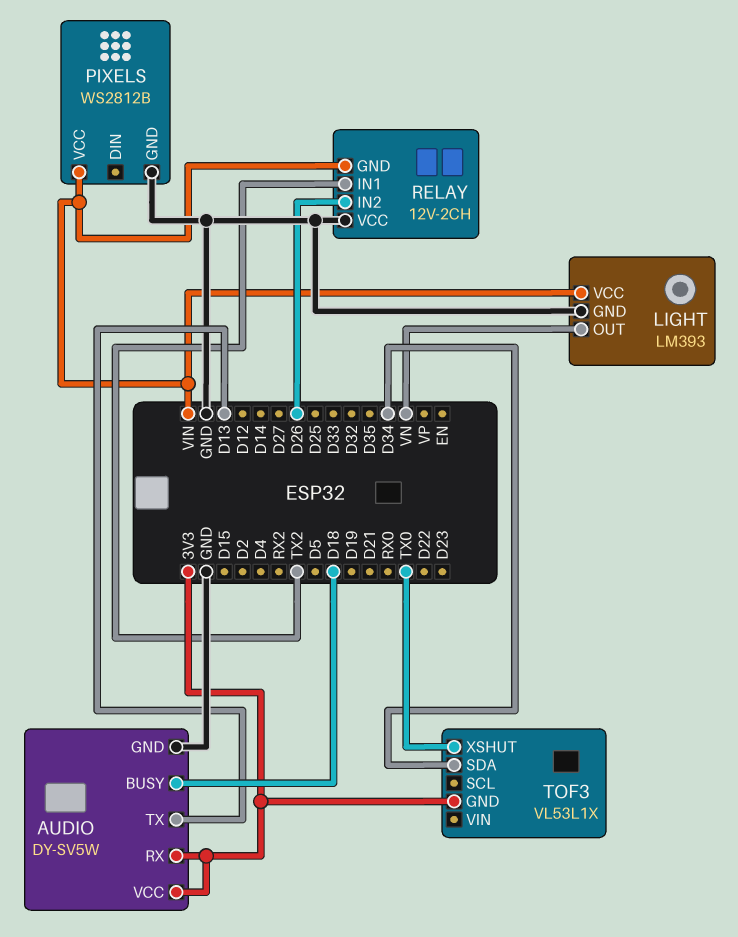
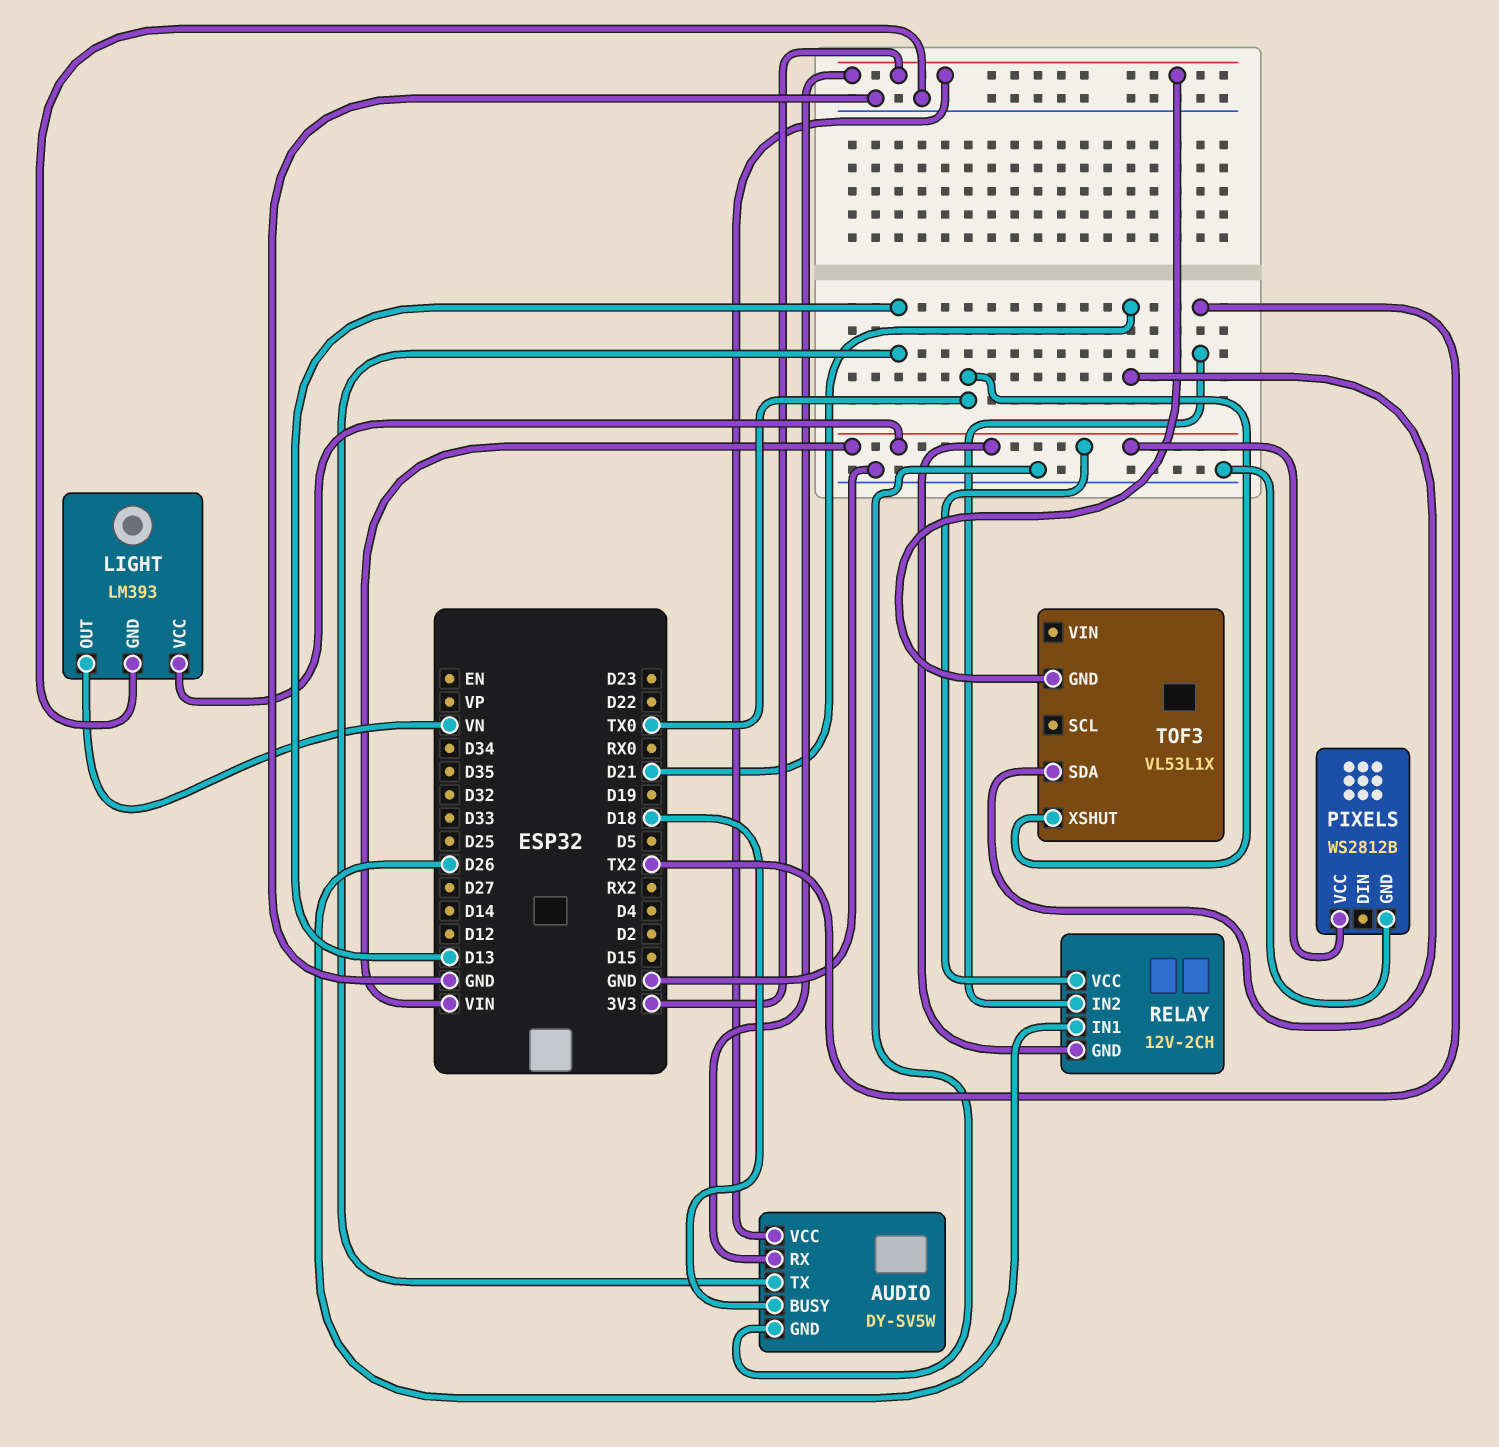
RELAY pin IN1: TX2 -> D26
RELAY pin IN2: D26 -> TX2
RELAY pin VCC: GND -> VIN
TOF3 pin SDA: D34 -> D21

